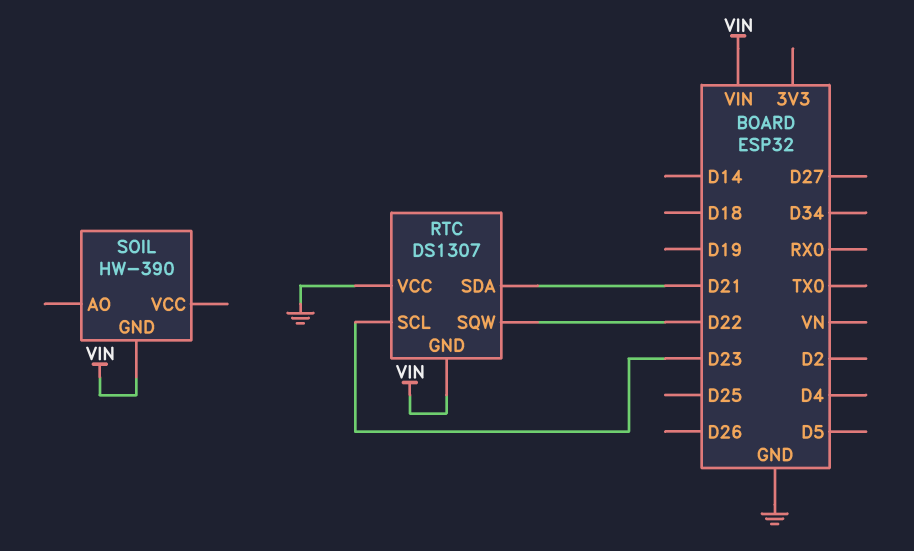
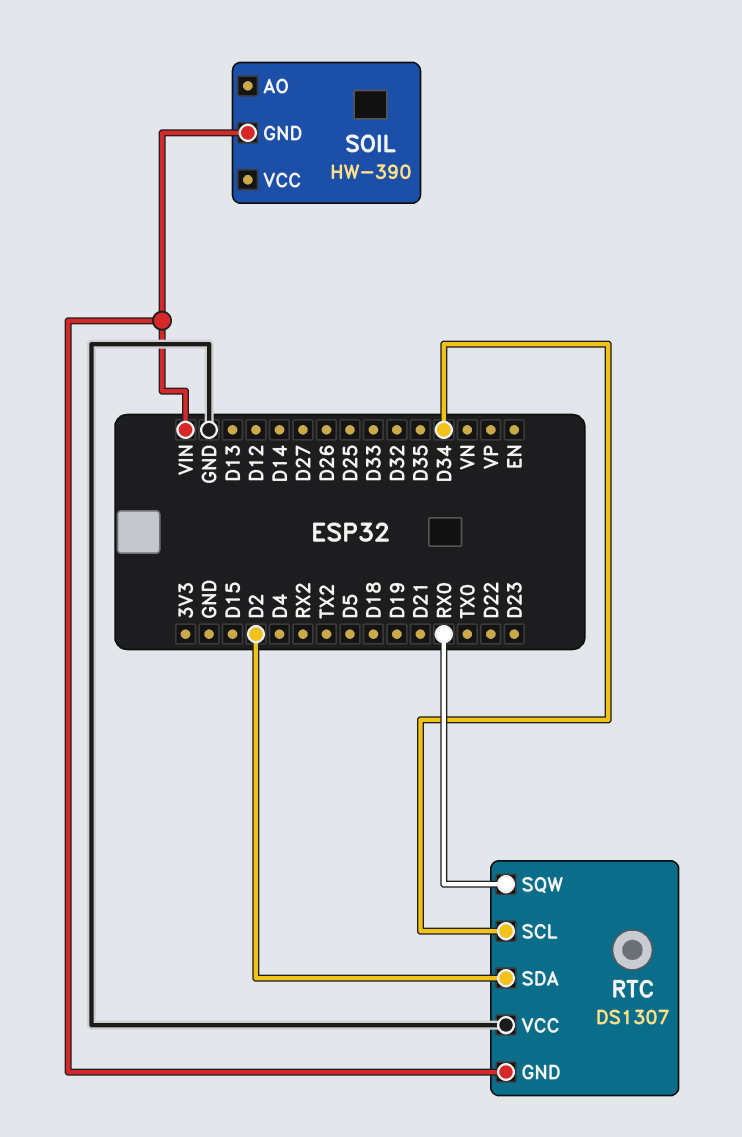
RTC pin SCL: D23 -> D34
RTC pin SDA: D21 -> D2
RTC pin SQW: D22 -> RX0

